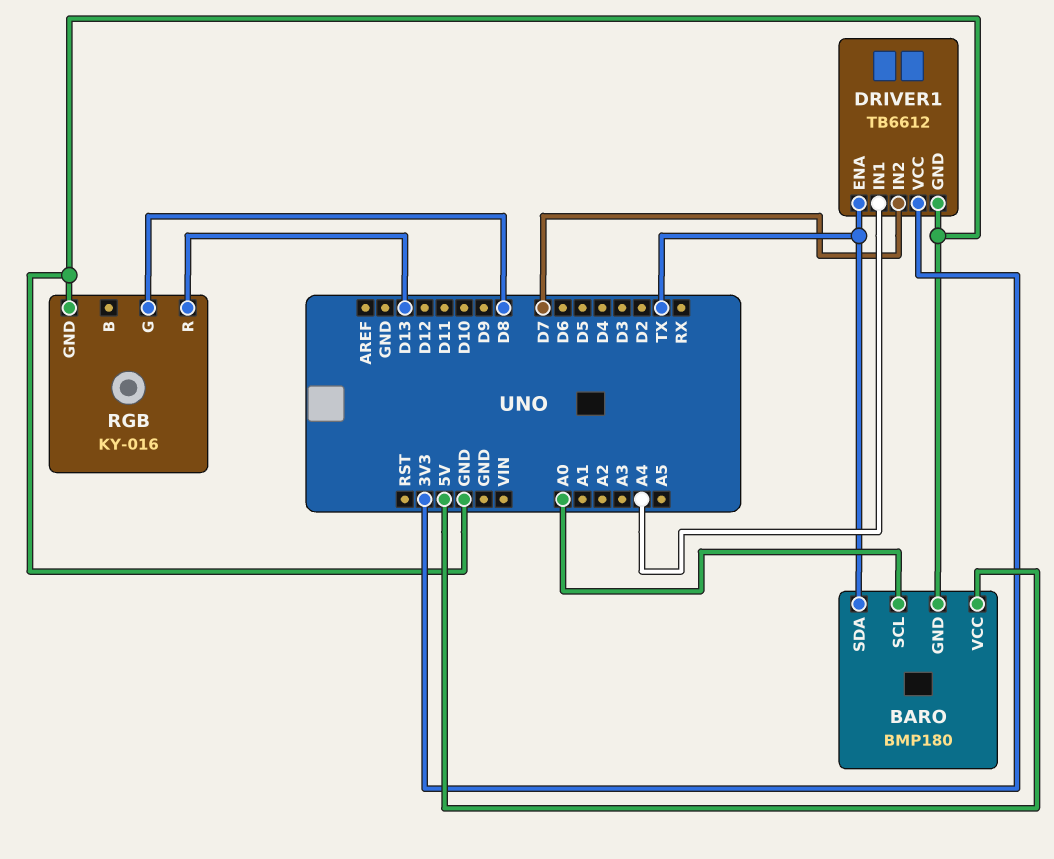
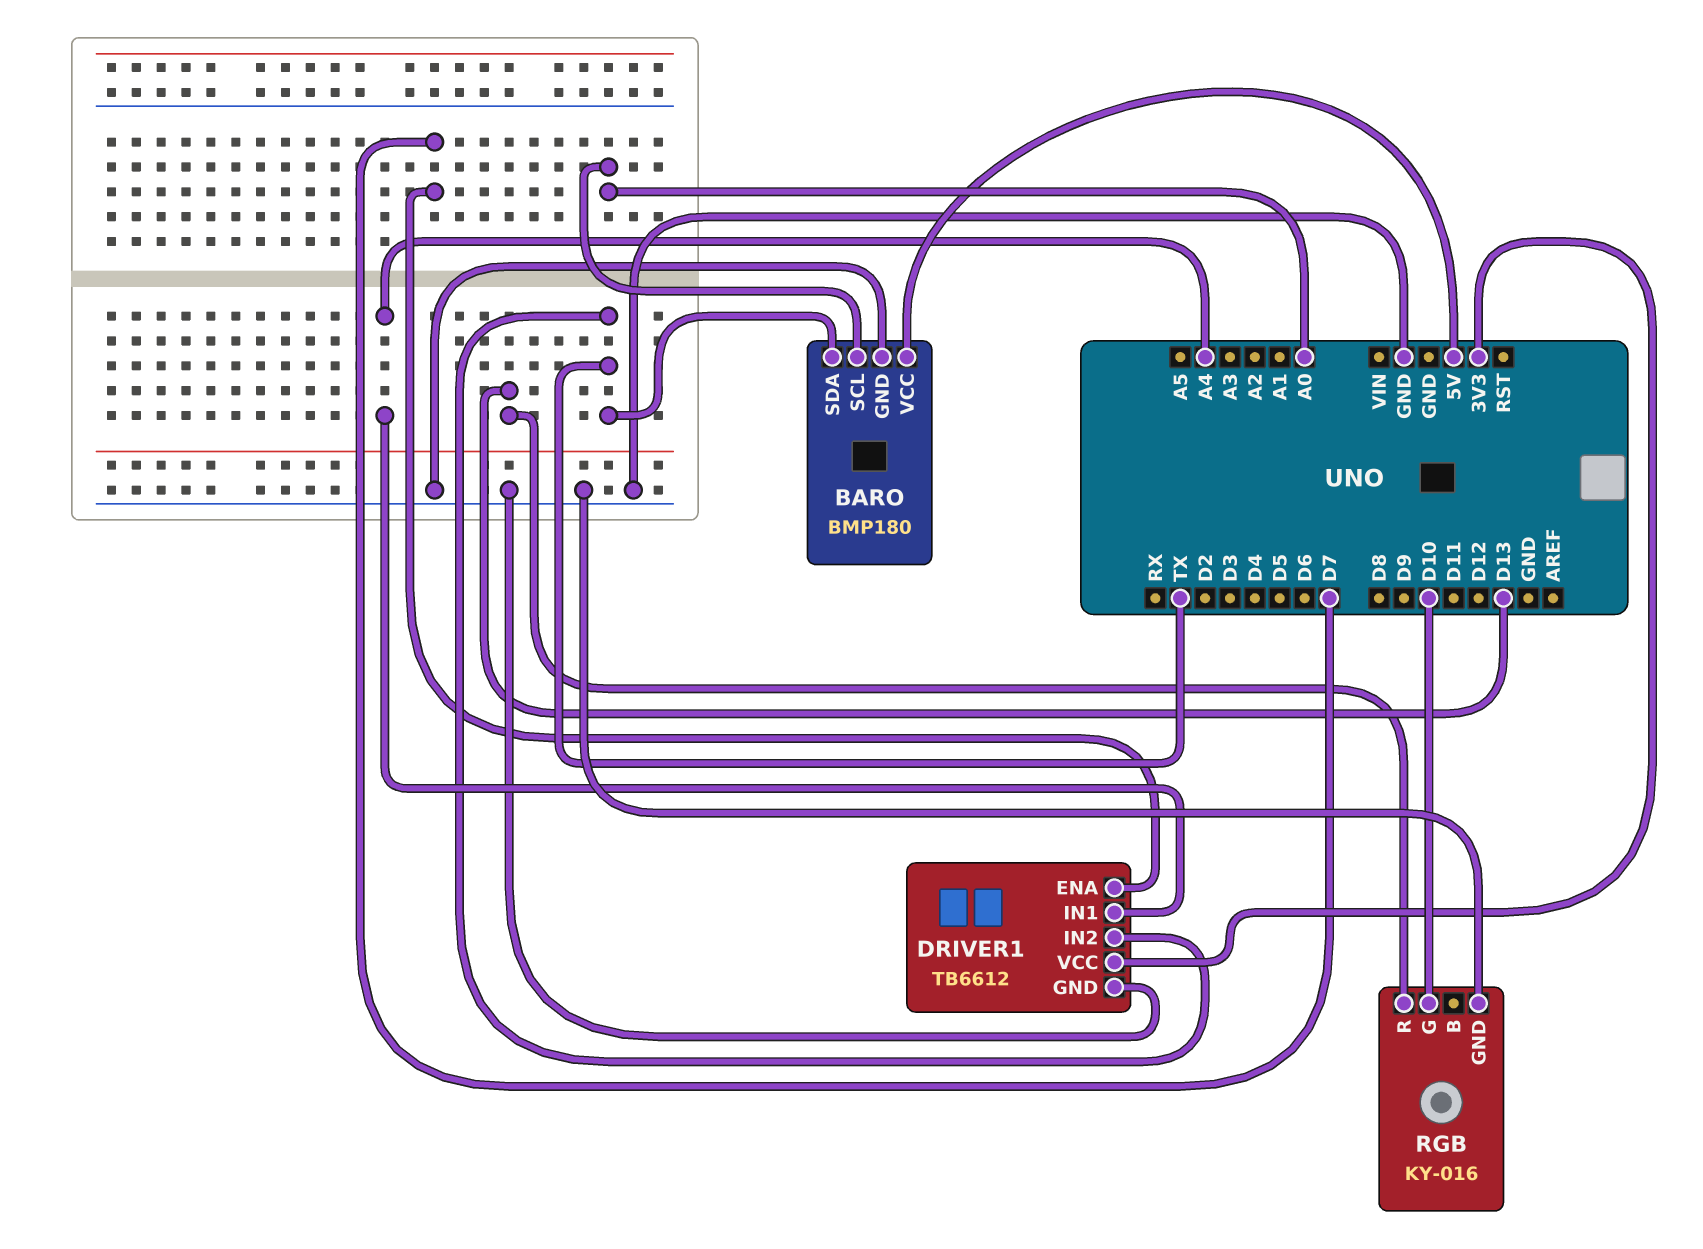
DRIVER1 pin ENA: TX -> D7
DRIVER1 pin IN2: D7 -> TX
RGB pin G: D8 -> D10

